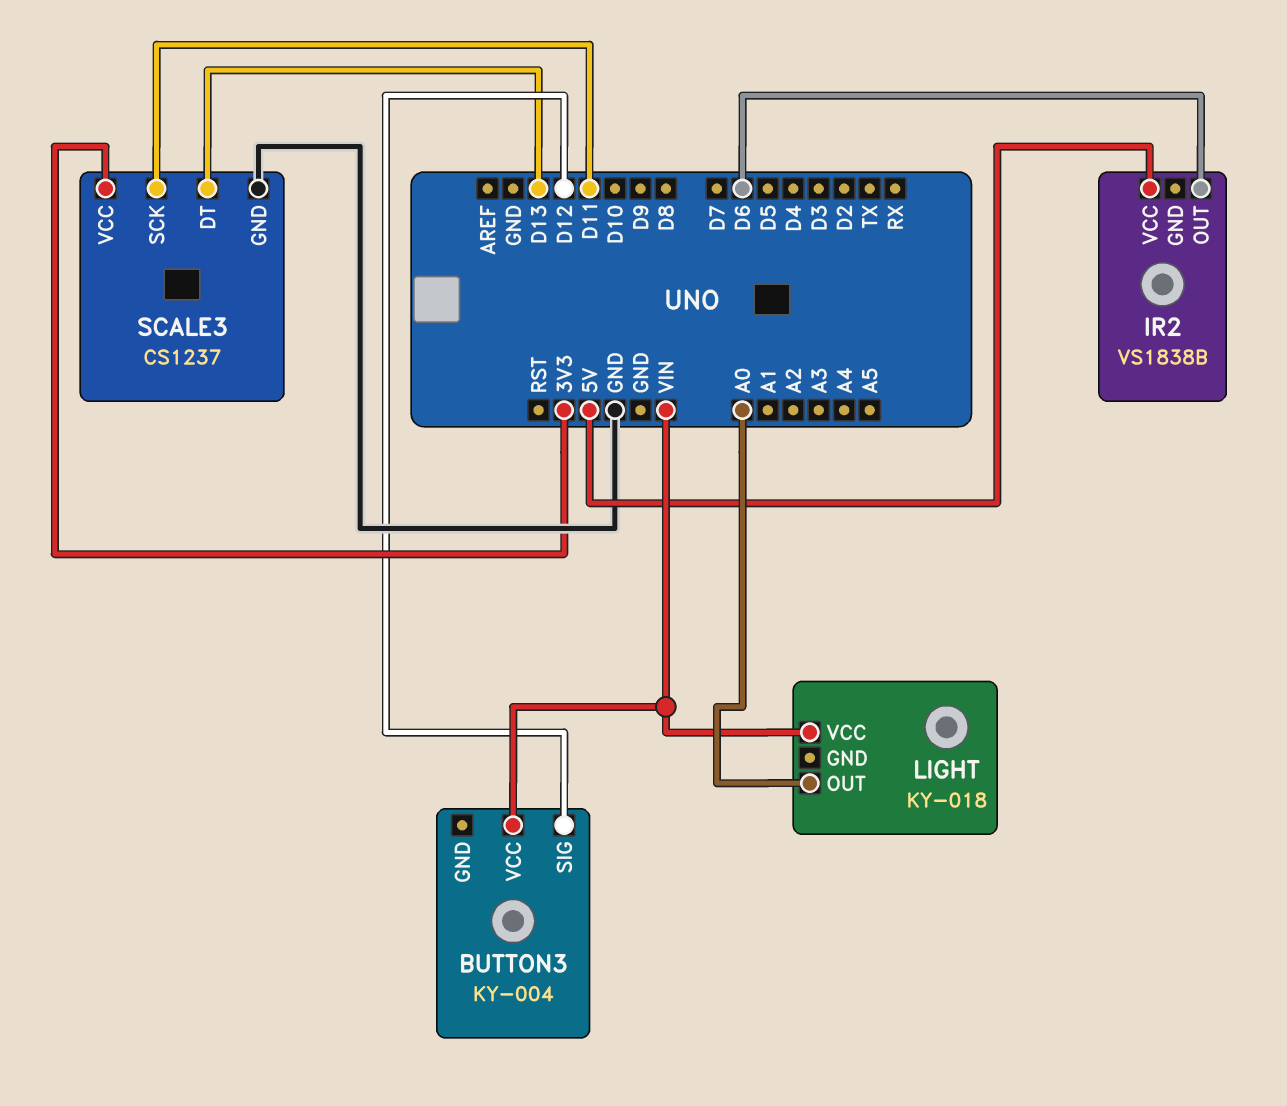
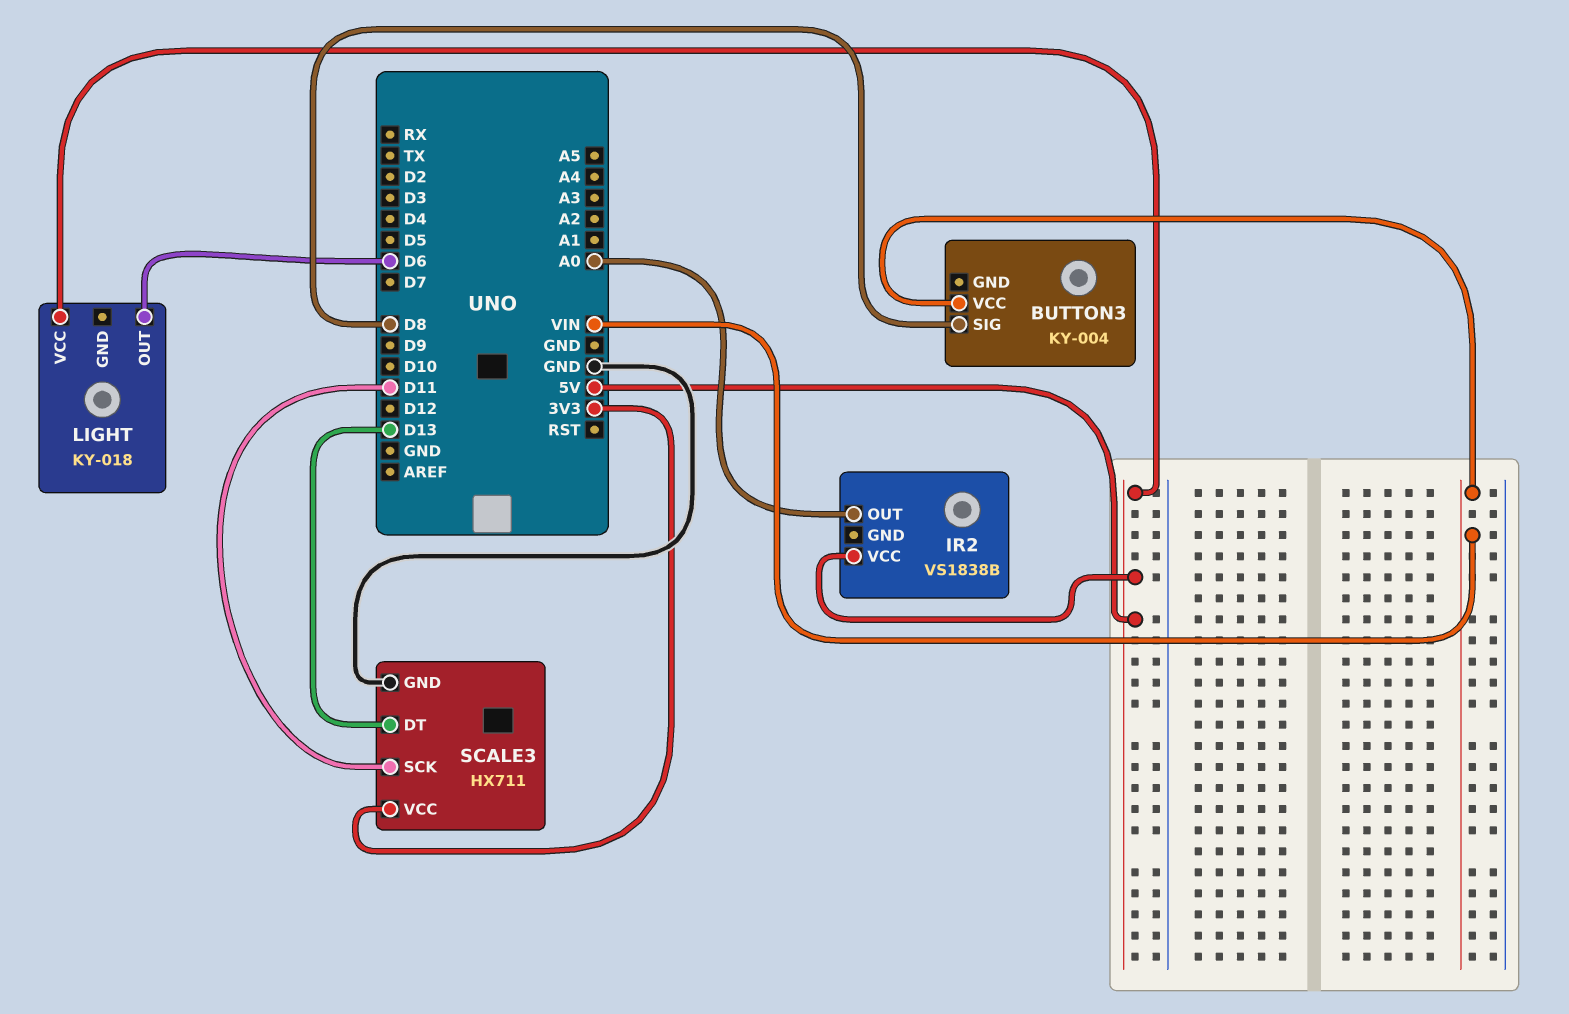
BUTTON3 pin SIG: D12 -> D8
IR2 pin OUT: D6 -> A0
LIGHT pin OUT: A0 -> D6
LIGHT pin VCC: VIN -> 5V
SCALE3: CS1237 -> HX711

